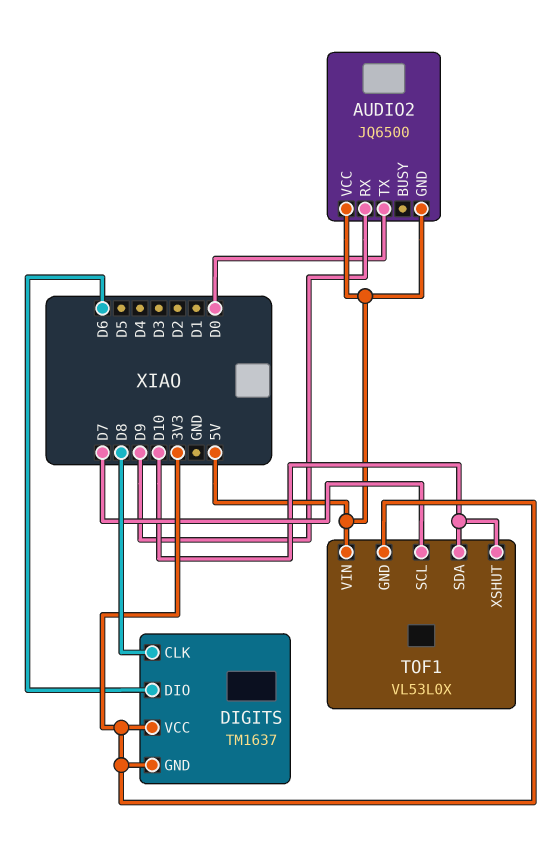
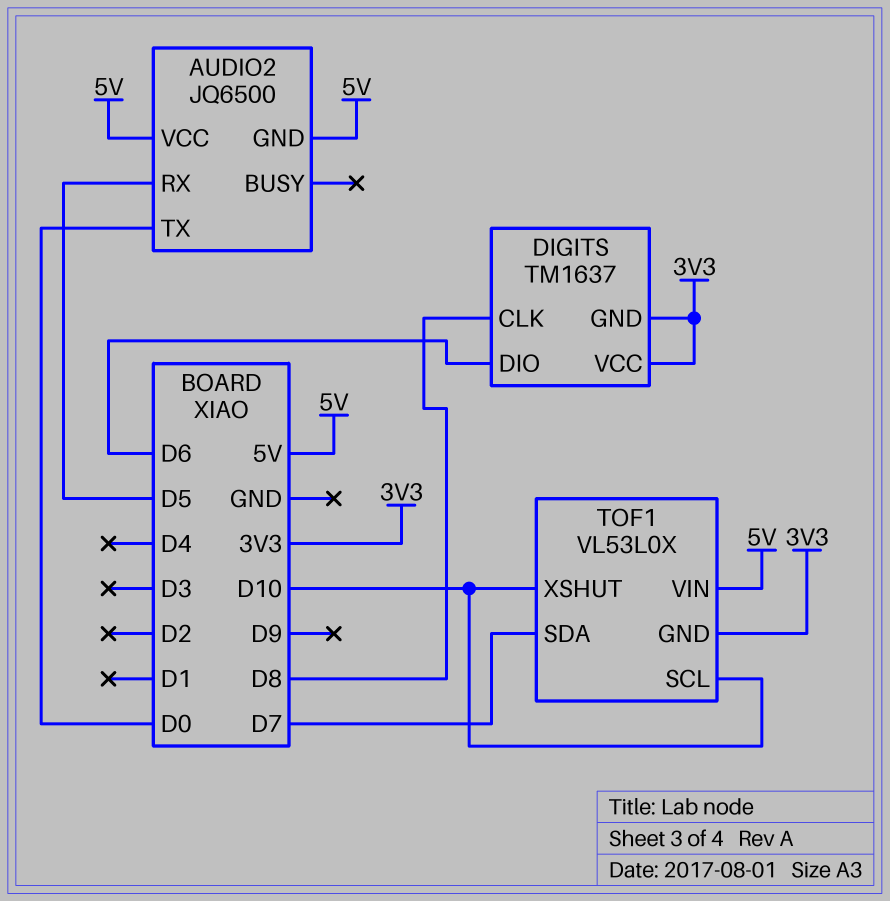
AUDIO2 pin RX: D9 -> D5
TOF1 pin SCL: D7 -> D10
TOF1 pin SDA: D10 -> D7

